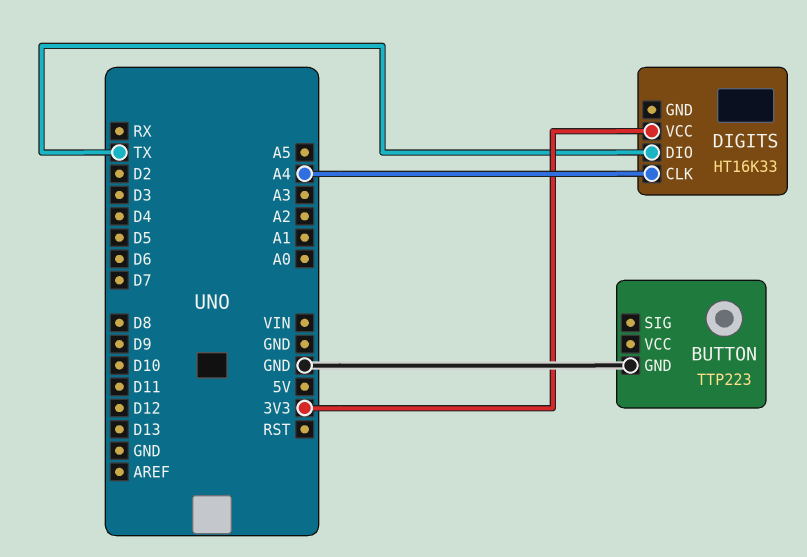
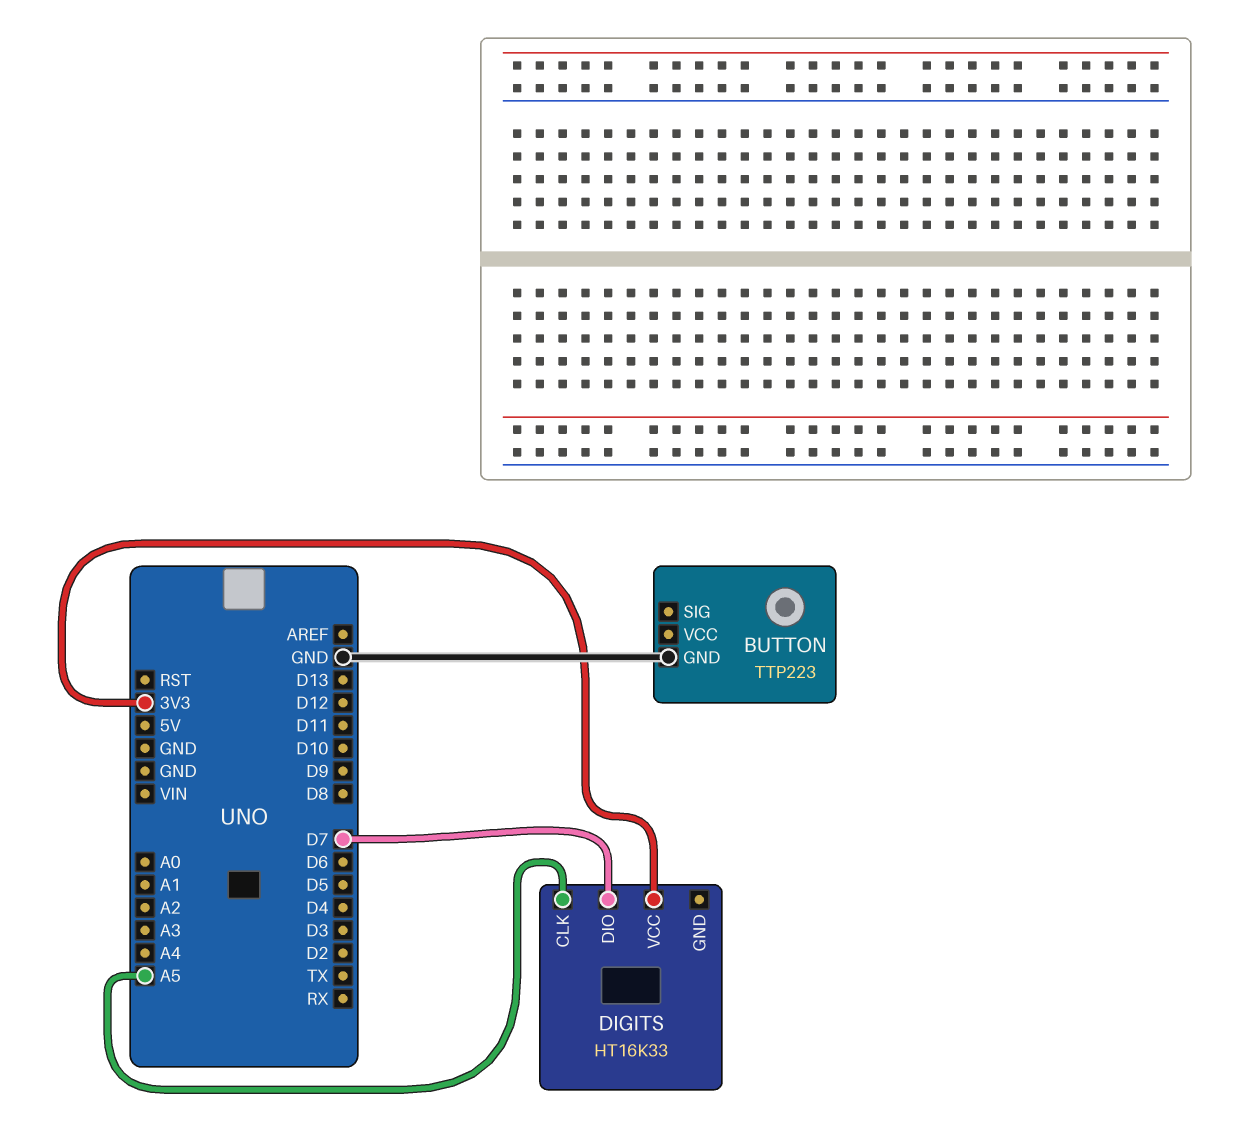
DIGITS pin CLK: A4 -> A5
DIGITS pin DIO: TX -> D7

